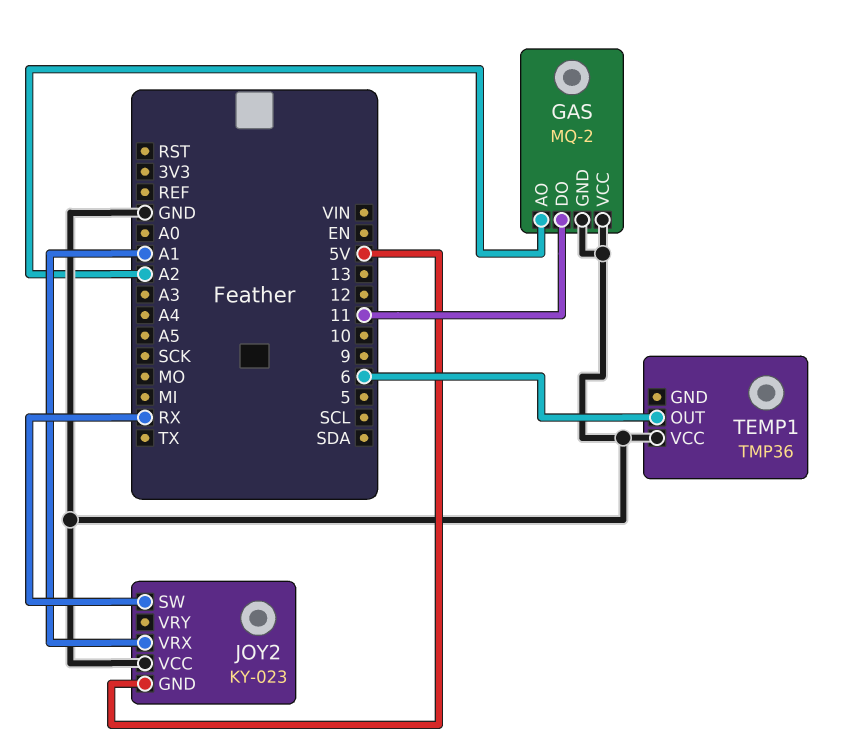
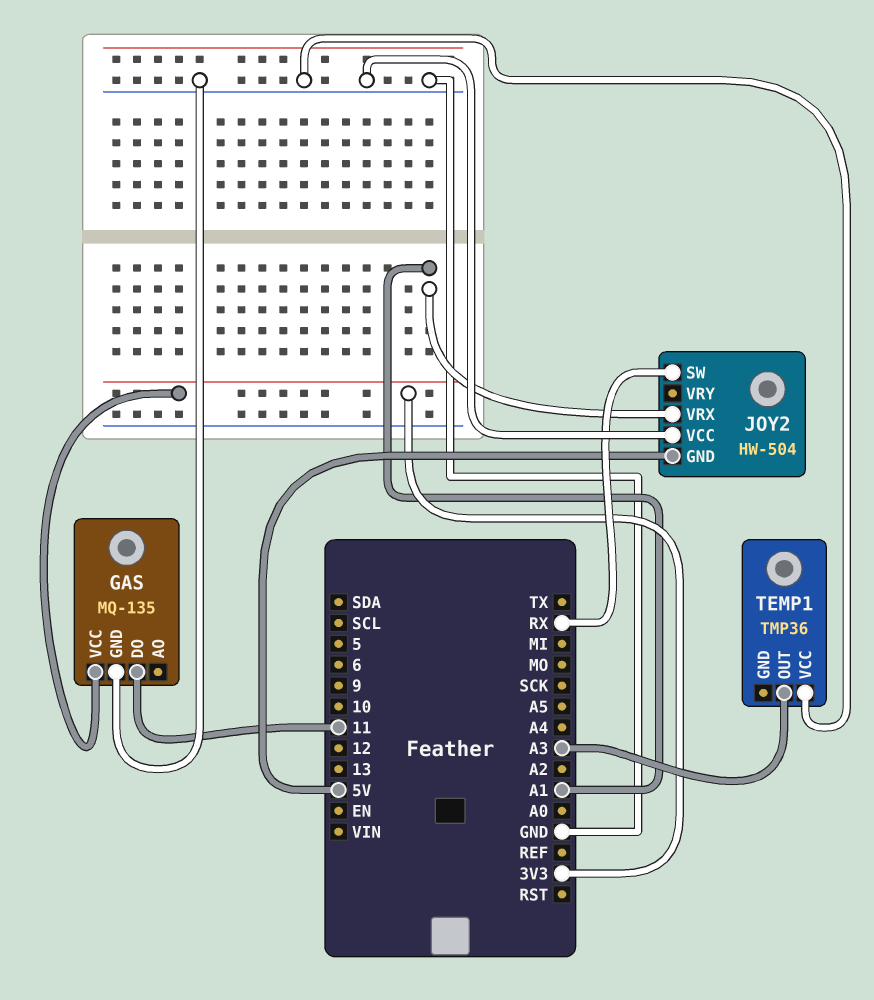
GAS: MQ-2 -> MQ-135
GAS pin AO: A2 -> none
GAS pin VCC: GND -> 3V3
JOY2: KY-023 -> HW-504
TEMP1 pin OUT: 6 -> A3

